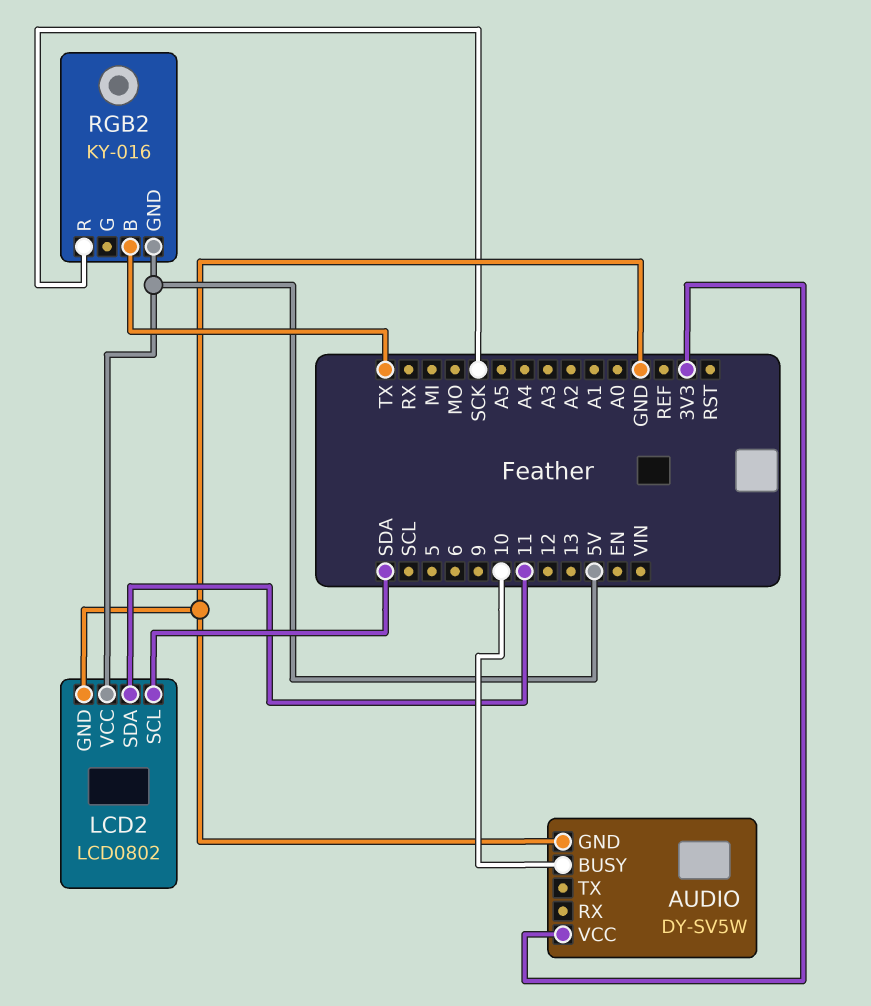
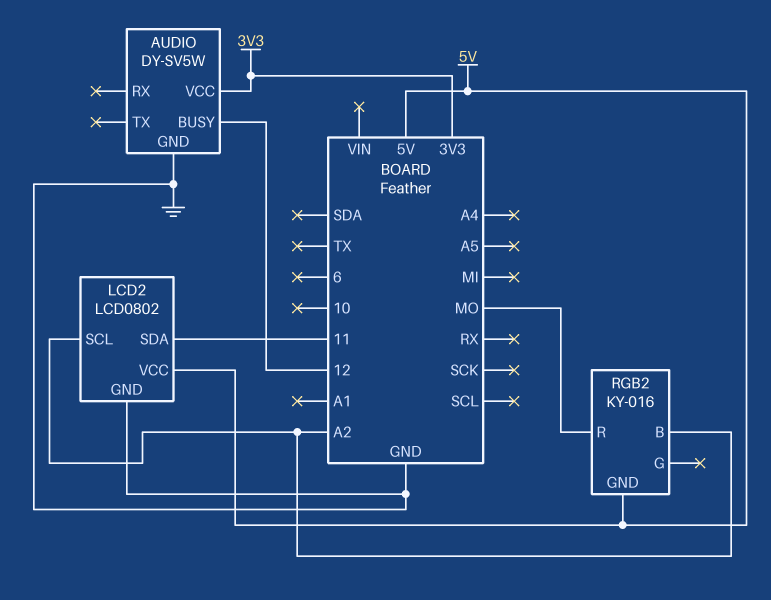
AUDIO pin BUSY: 10 -> 12
LCD2 pin SCL: SDA -> A2
RGB2 pin B: TX -> A2
RGB2 pin R: SCK -> MO

